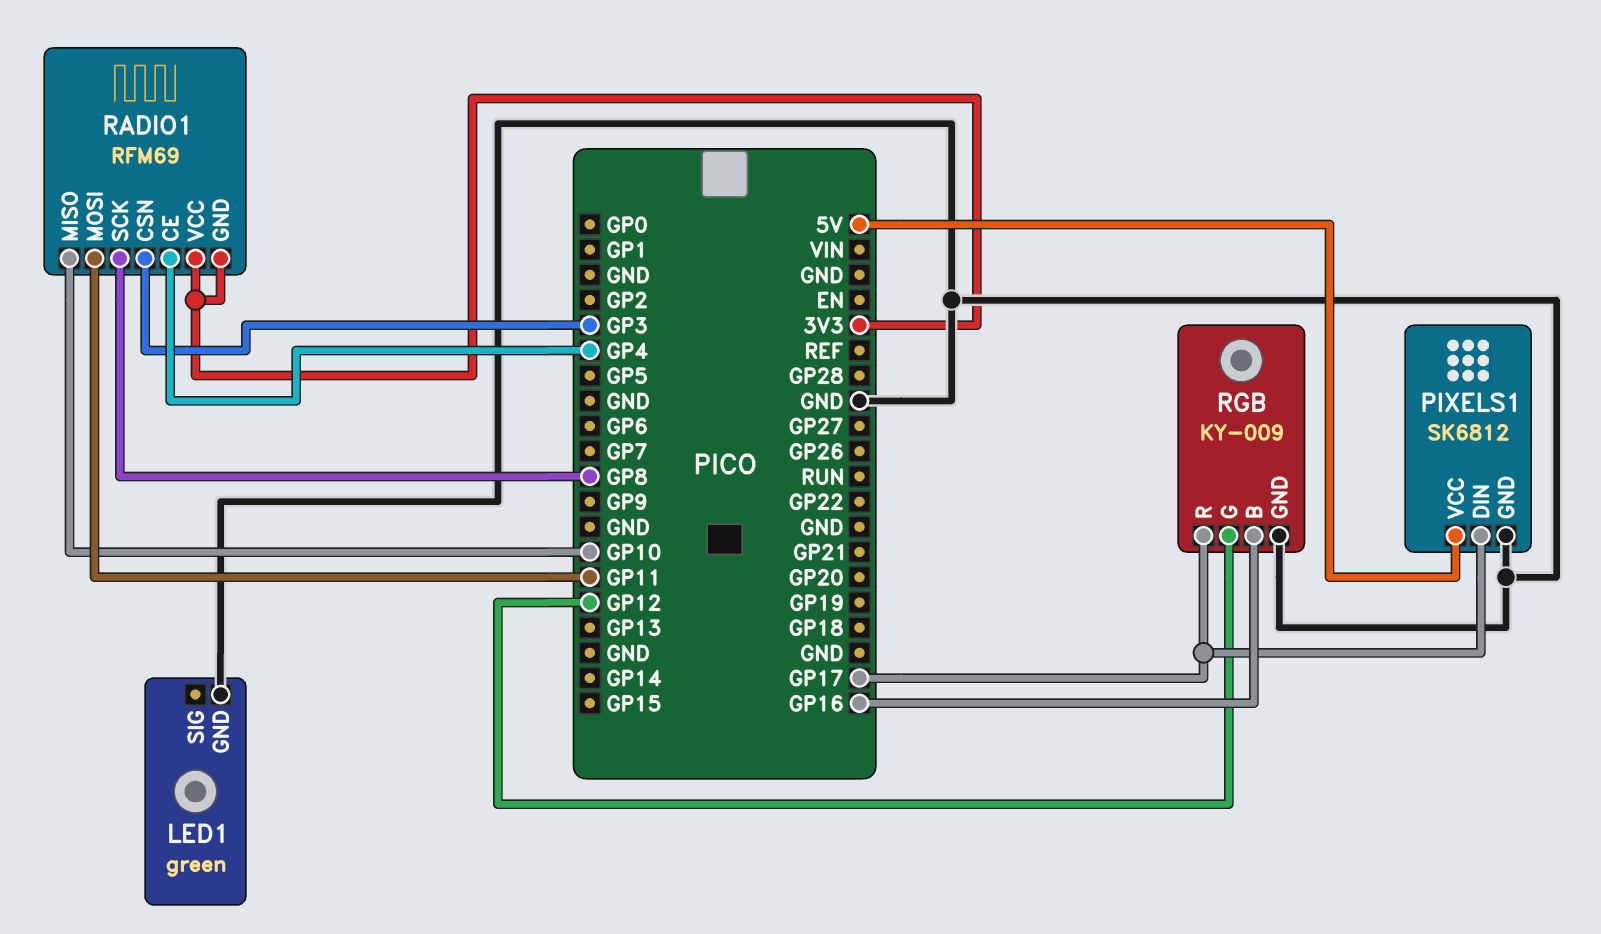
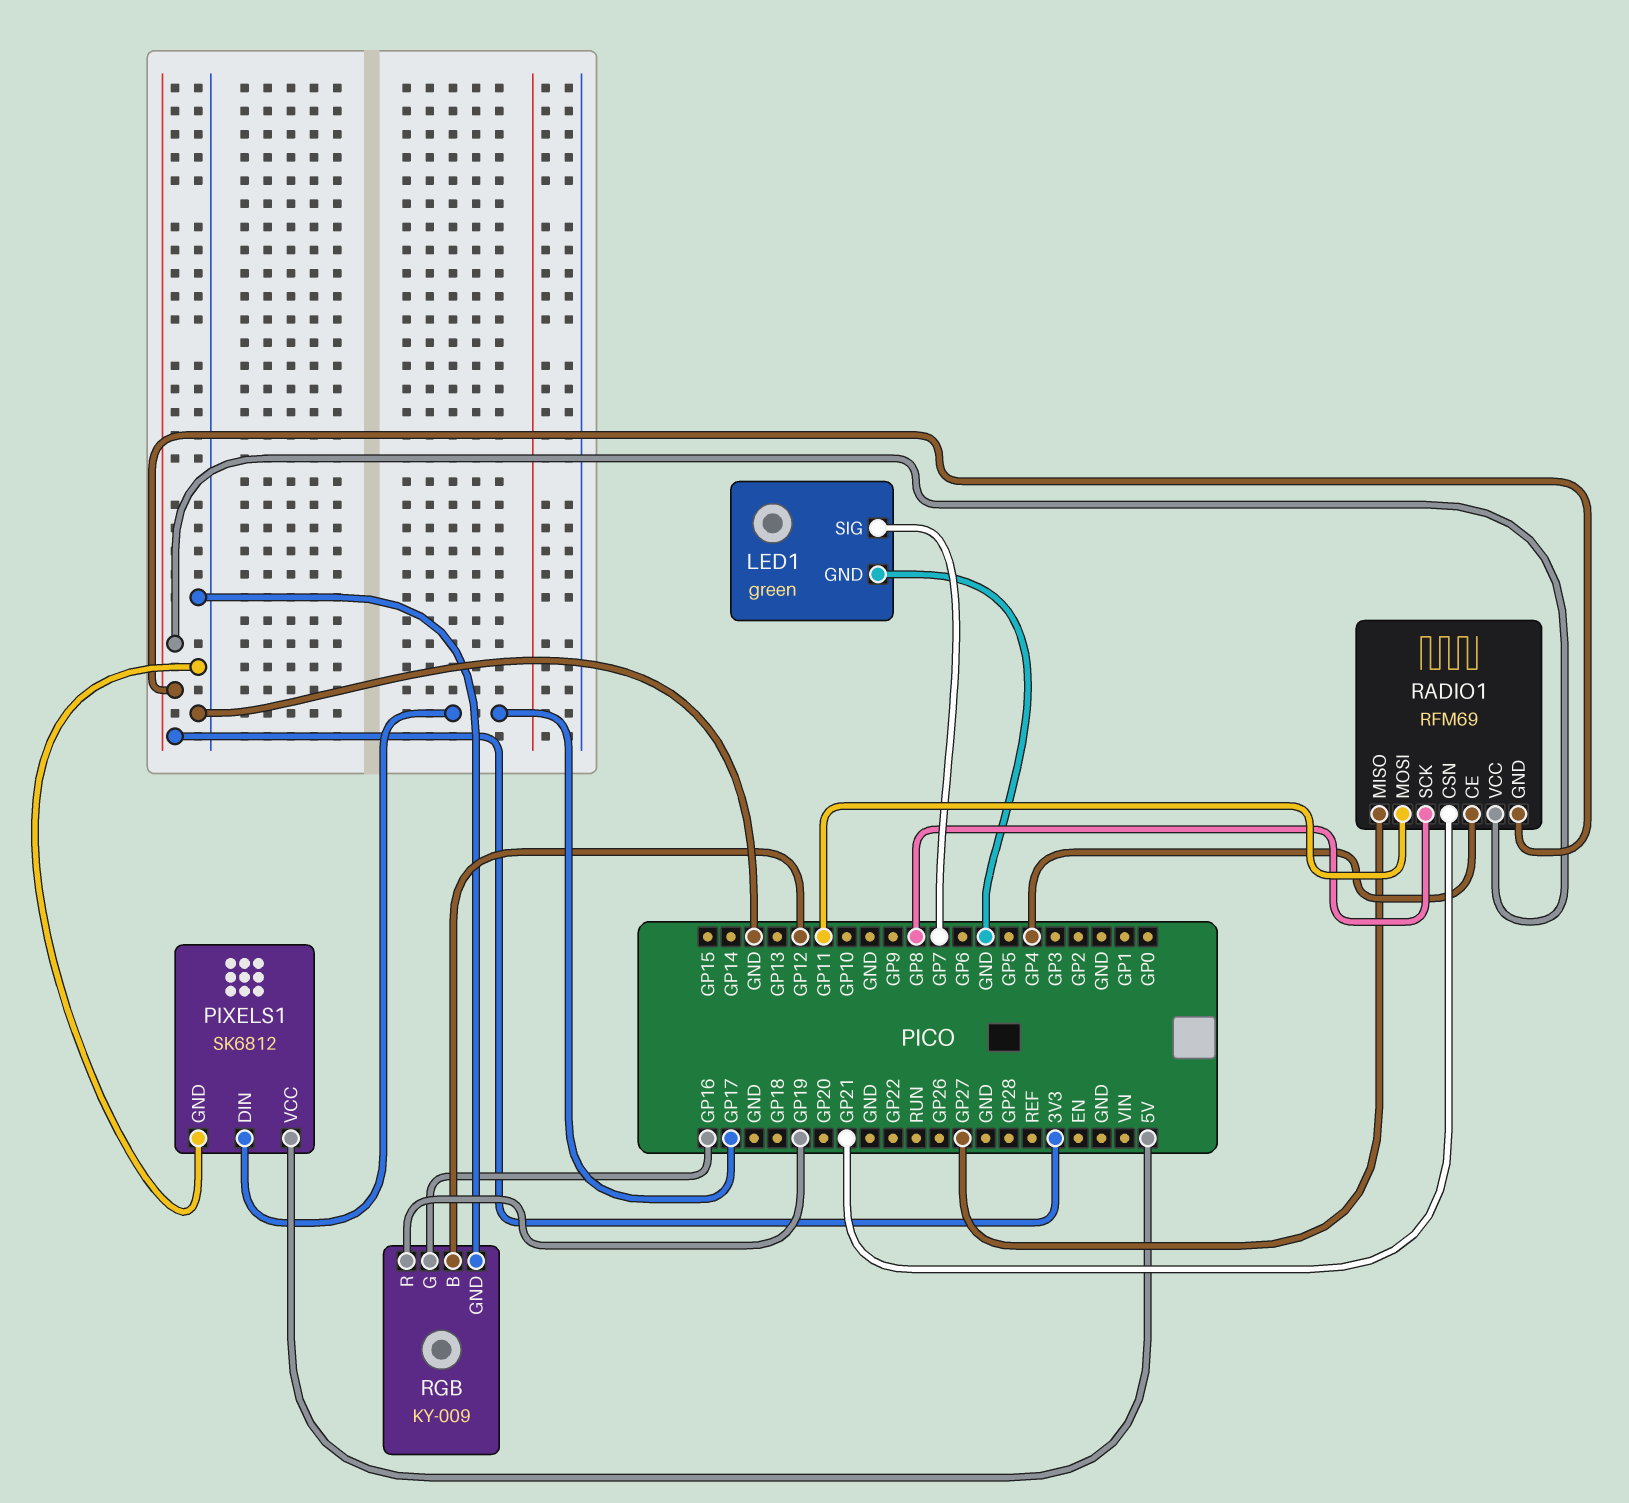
LED1 pin SIG: none -> GP7
RADIO1 pin CSN: GP3 -> GP21
RADIO1 pin MISO: GP10 -> GP27
RGB pin B: GP16 -> GP12
RGB pin G: GP12 -> GP16
RGB pin R: GP17 -> GP19

